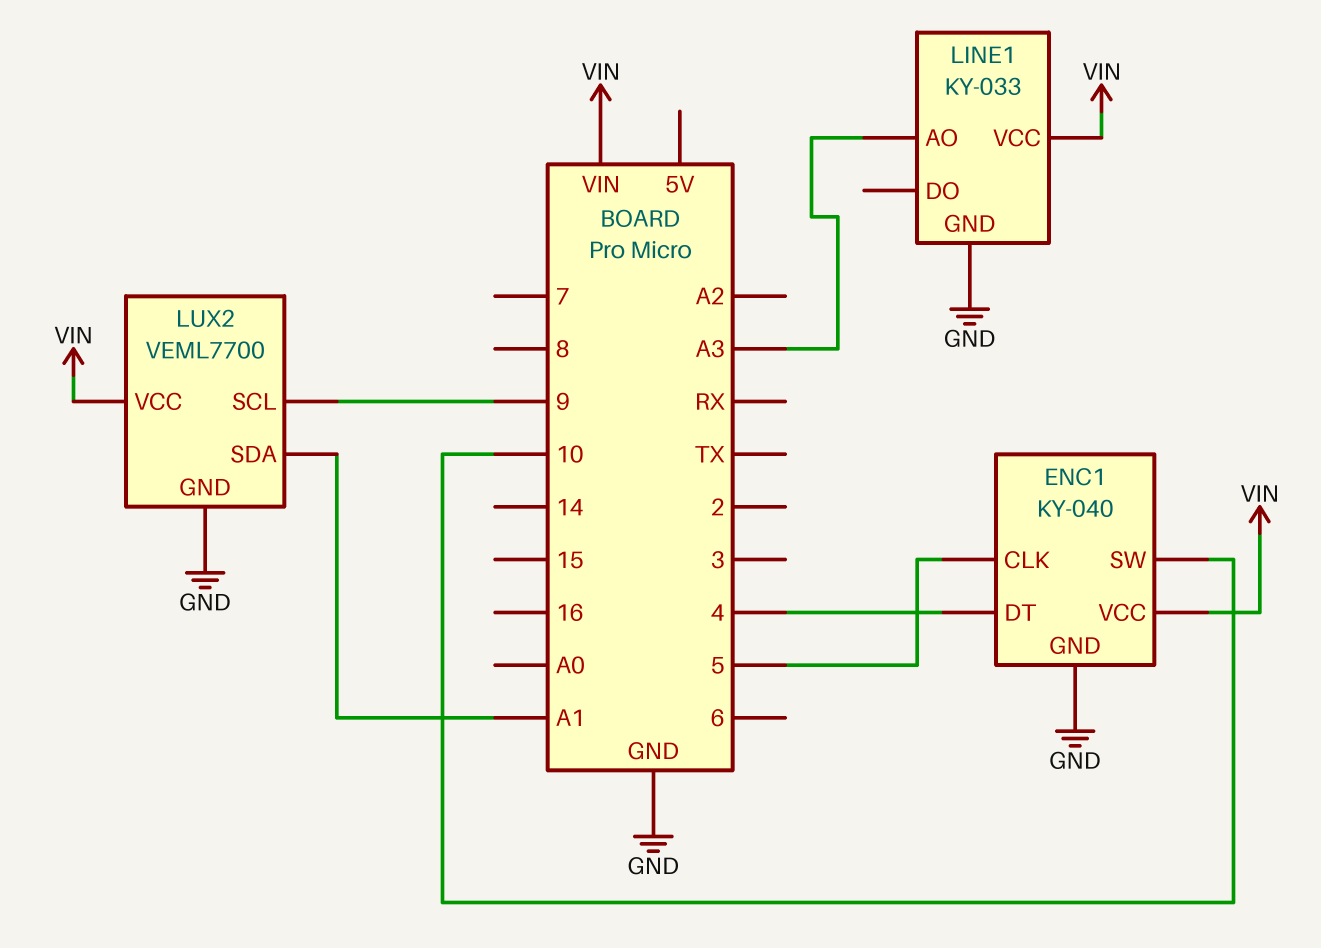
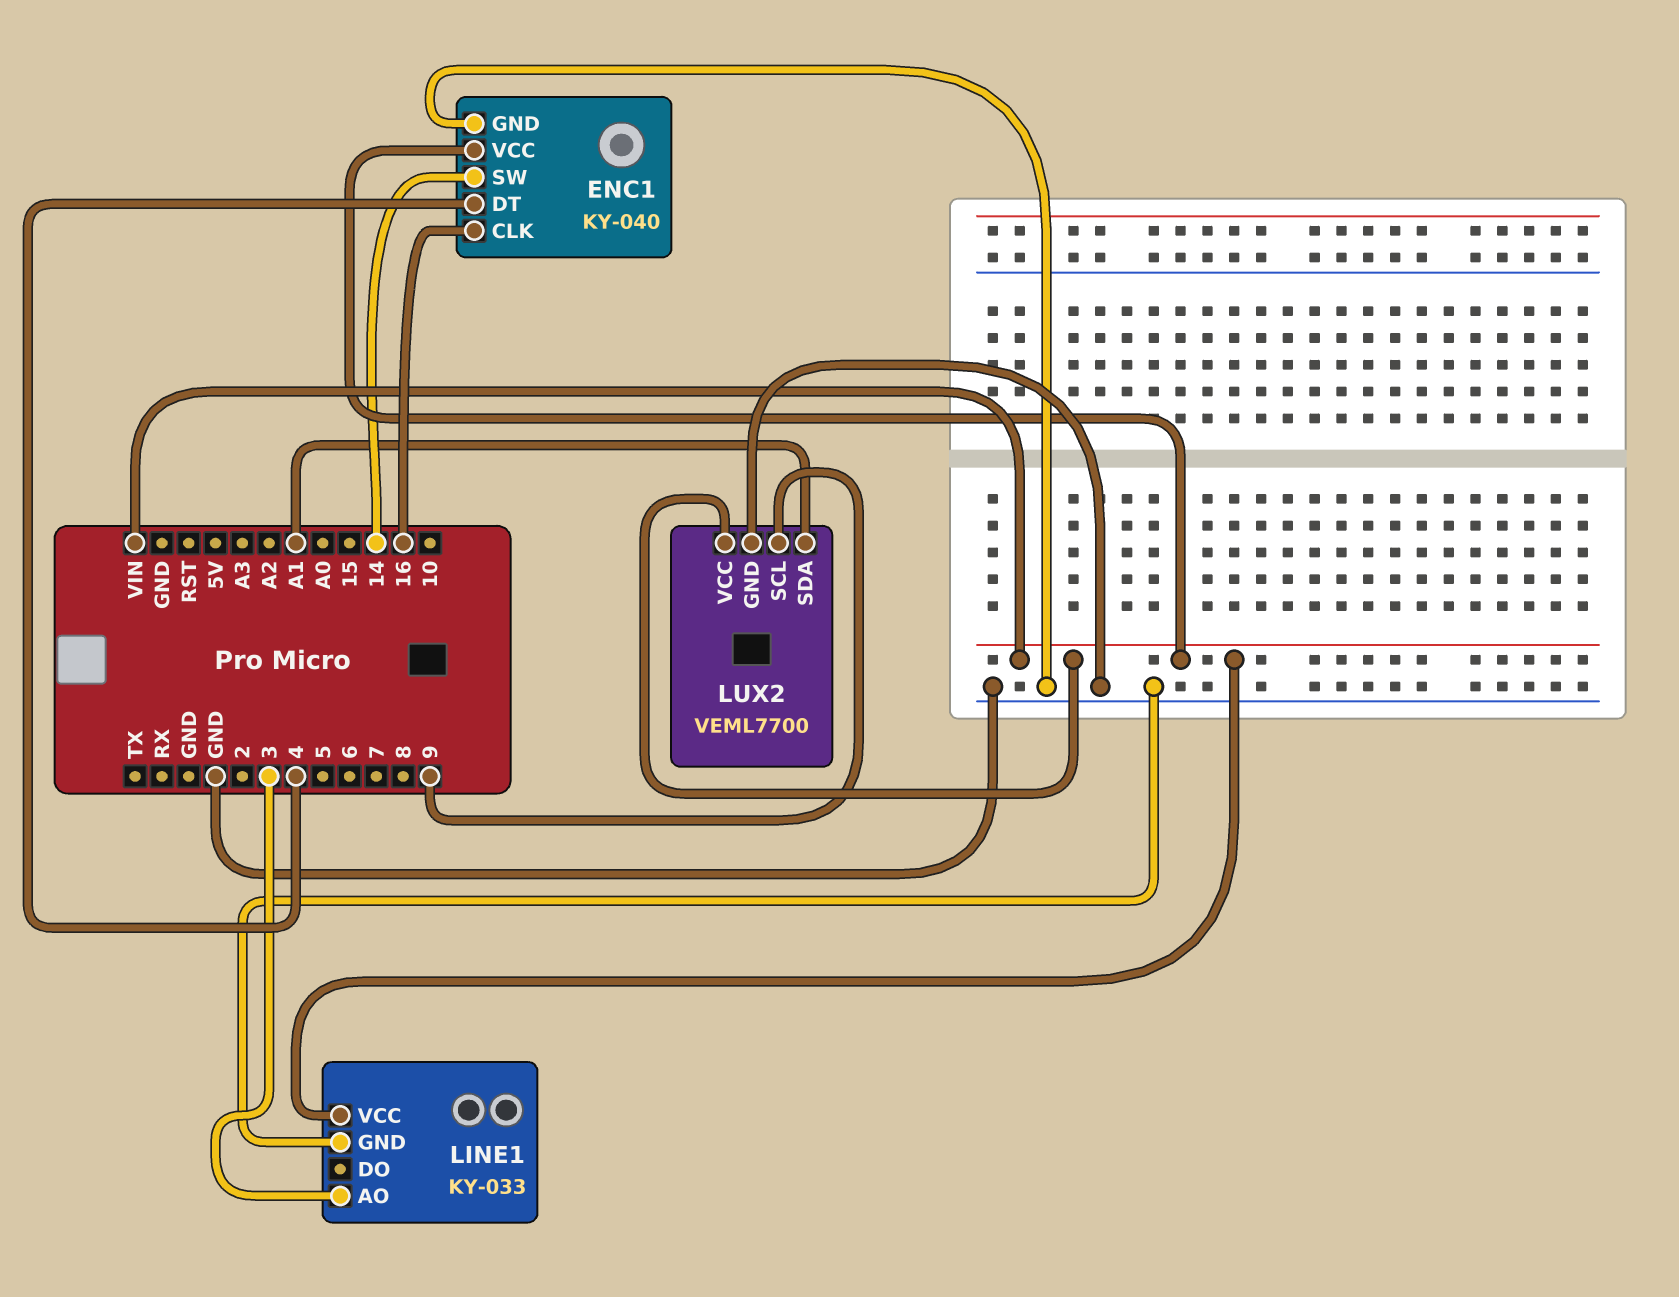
ENC1 pin CLK: 5 -> 16
ENC1 pin SW: 10 -> 14
LINE1 pin AO: A3 -> 3

